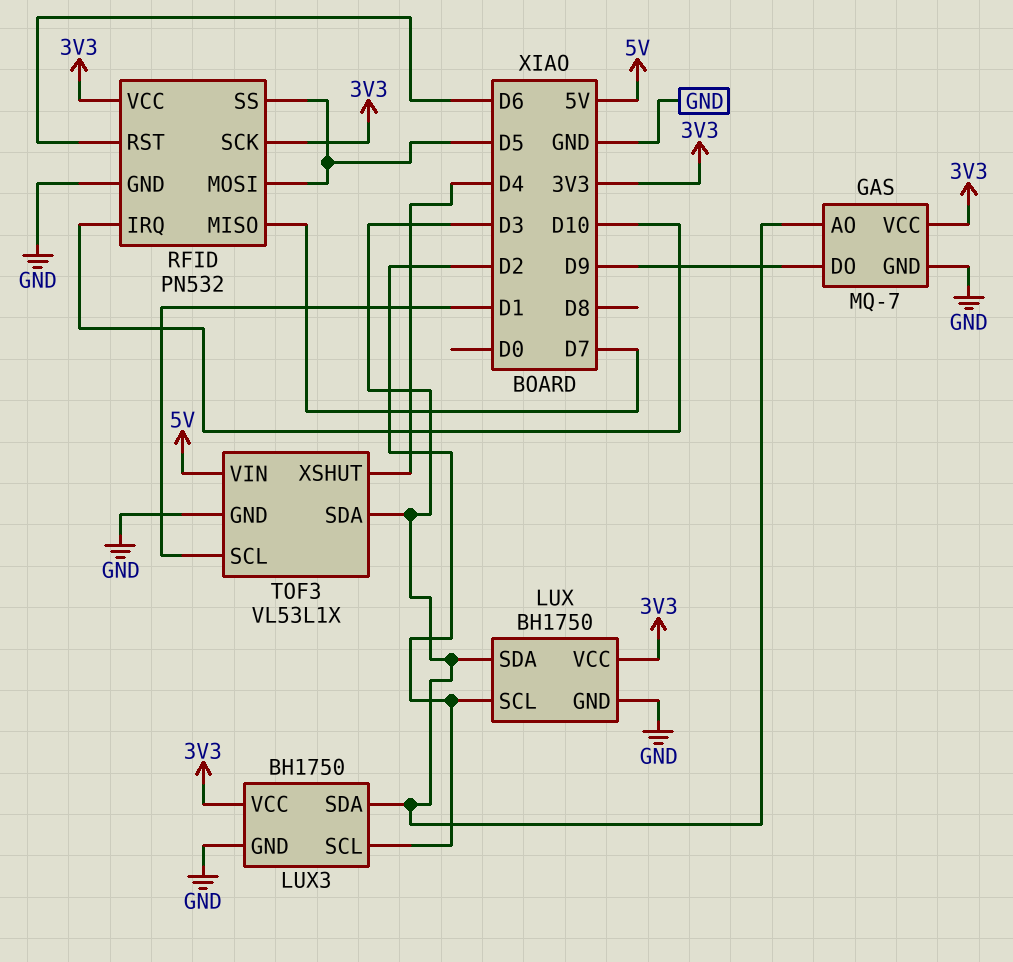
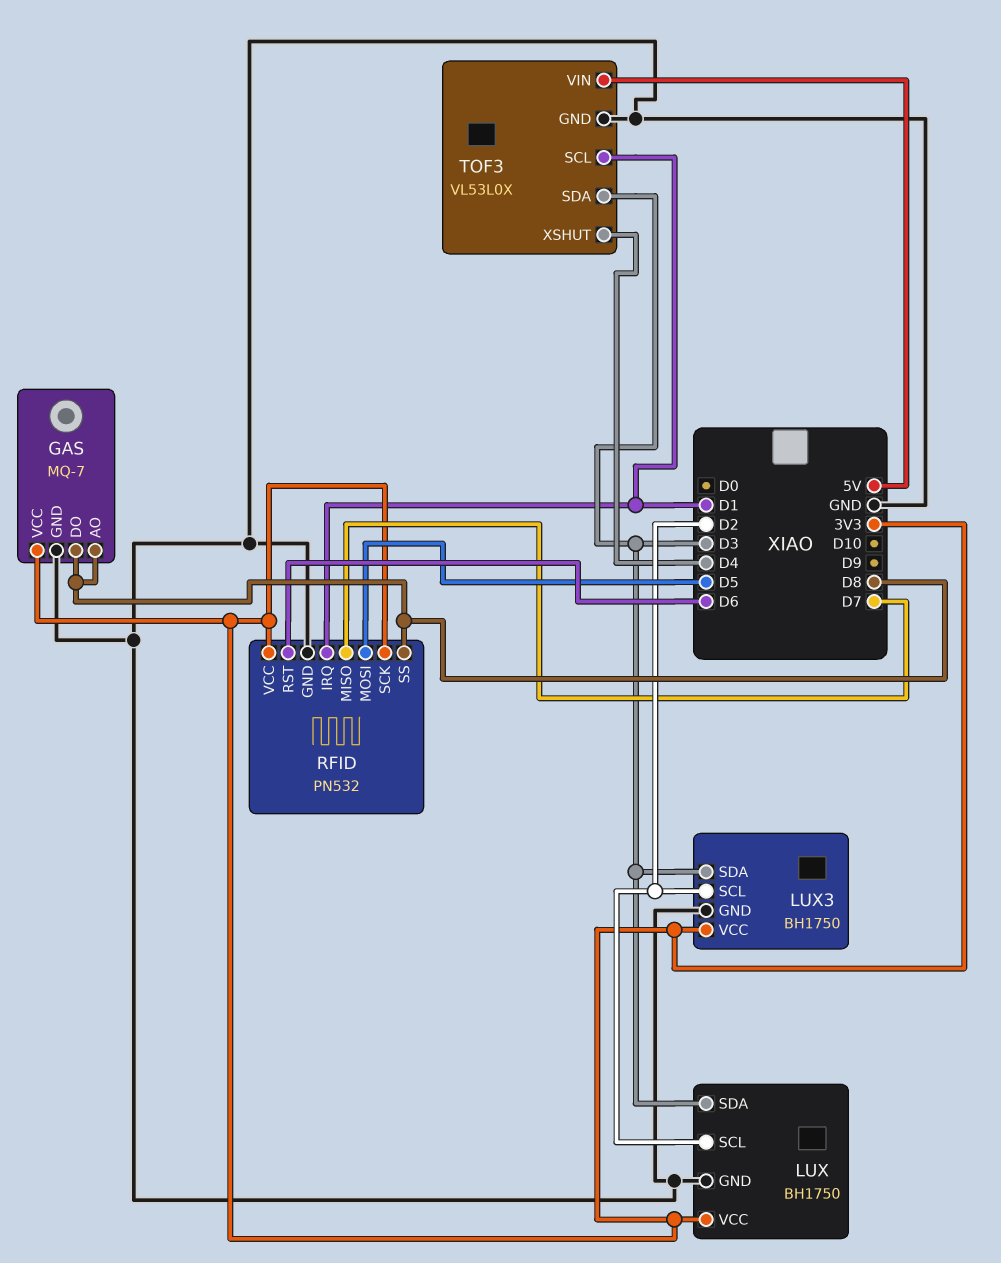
GAS pin AO: D3 -> D8
GAS pin DO: D9 -> D8
RFID pin IRQ: D10 -> D1
RFID pin SS: D5 -> D8
TOF3: VL53L1X -> VL53L0X

